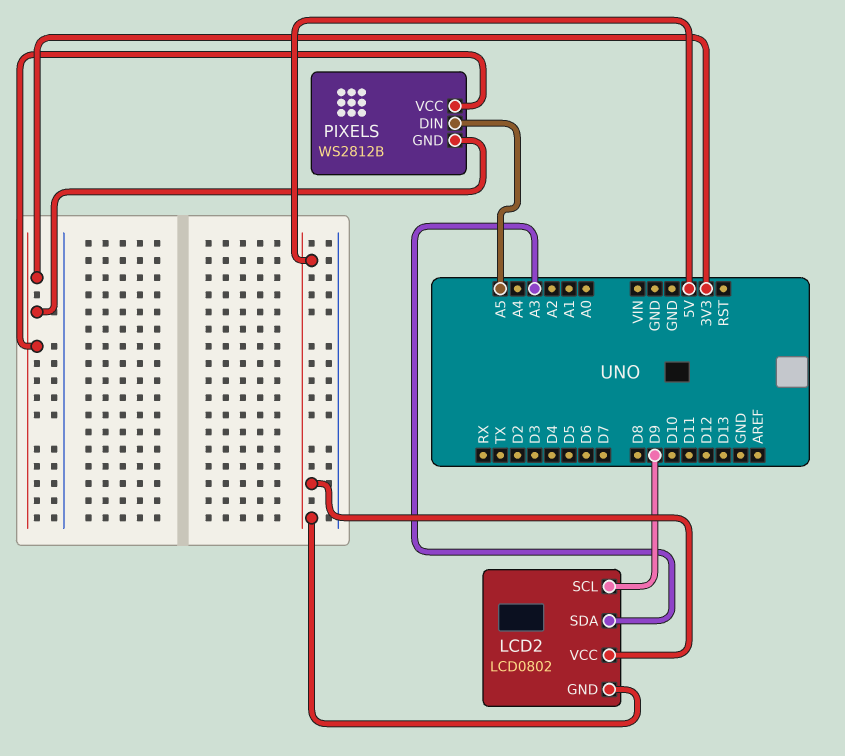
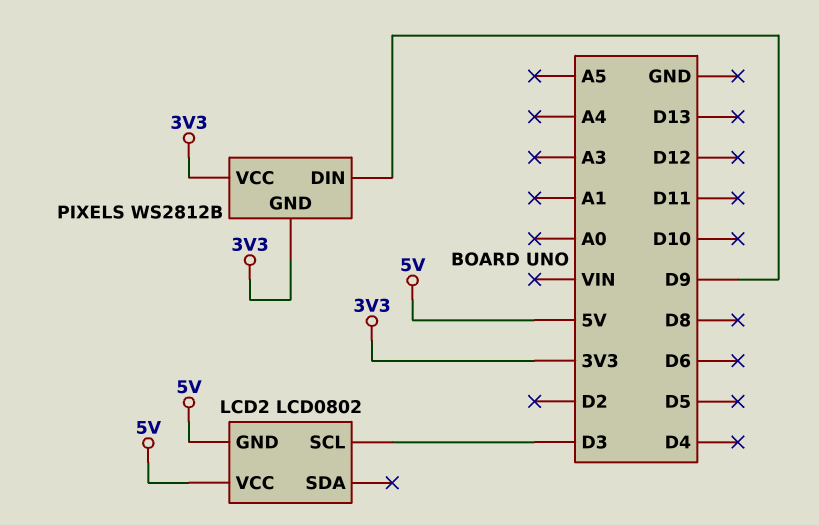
LCD2 pin SCL: D9 -> D3
LCD2 pin SDA: A3 -> none
PIXELS pin DIN: A5 -> D9

